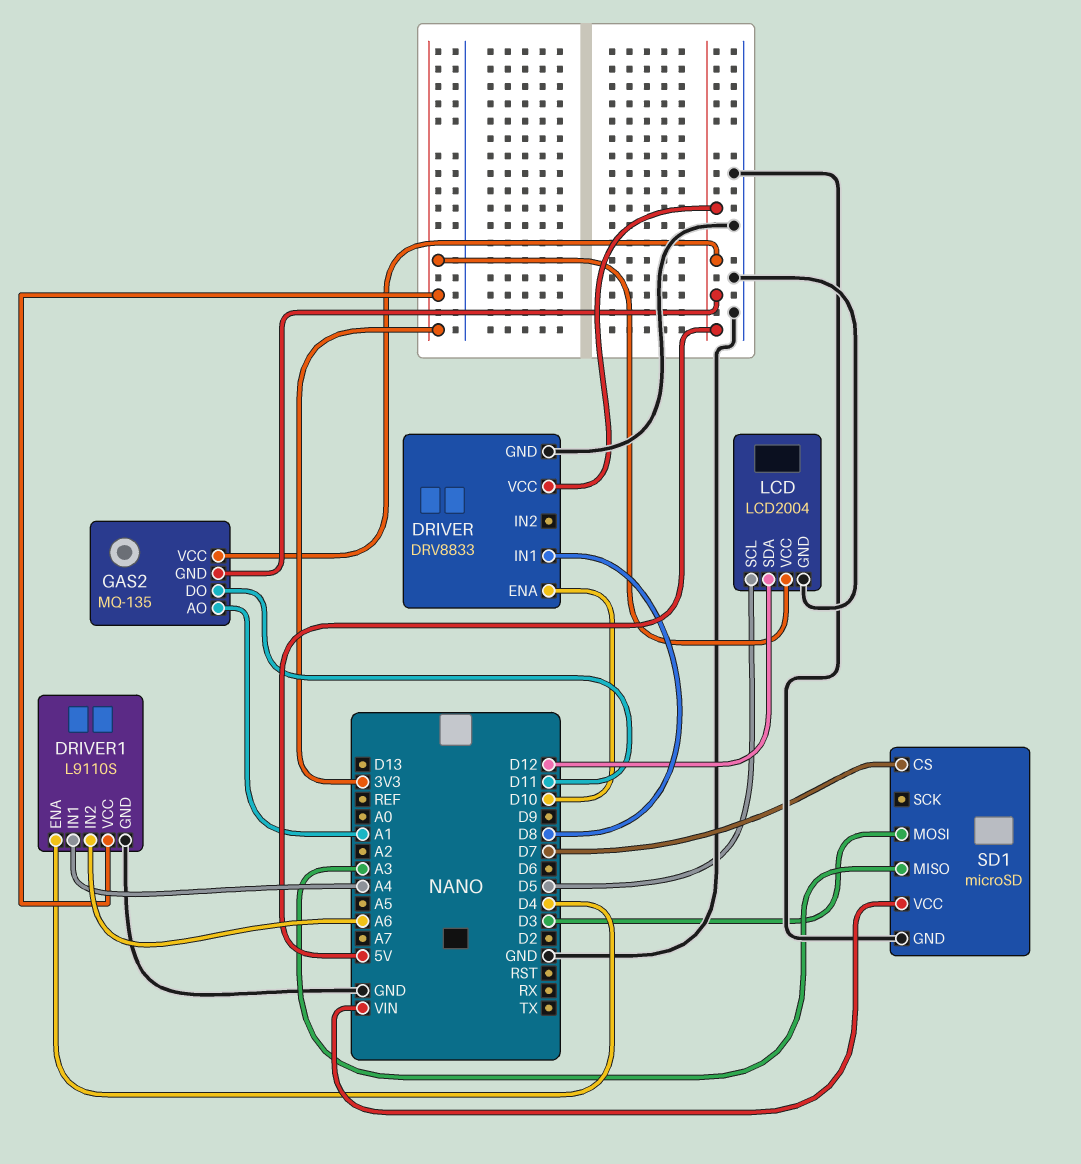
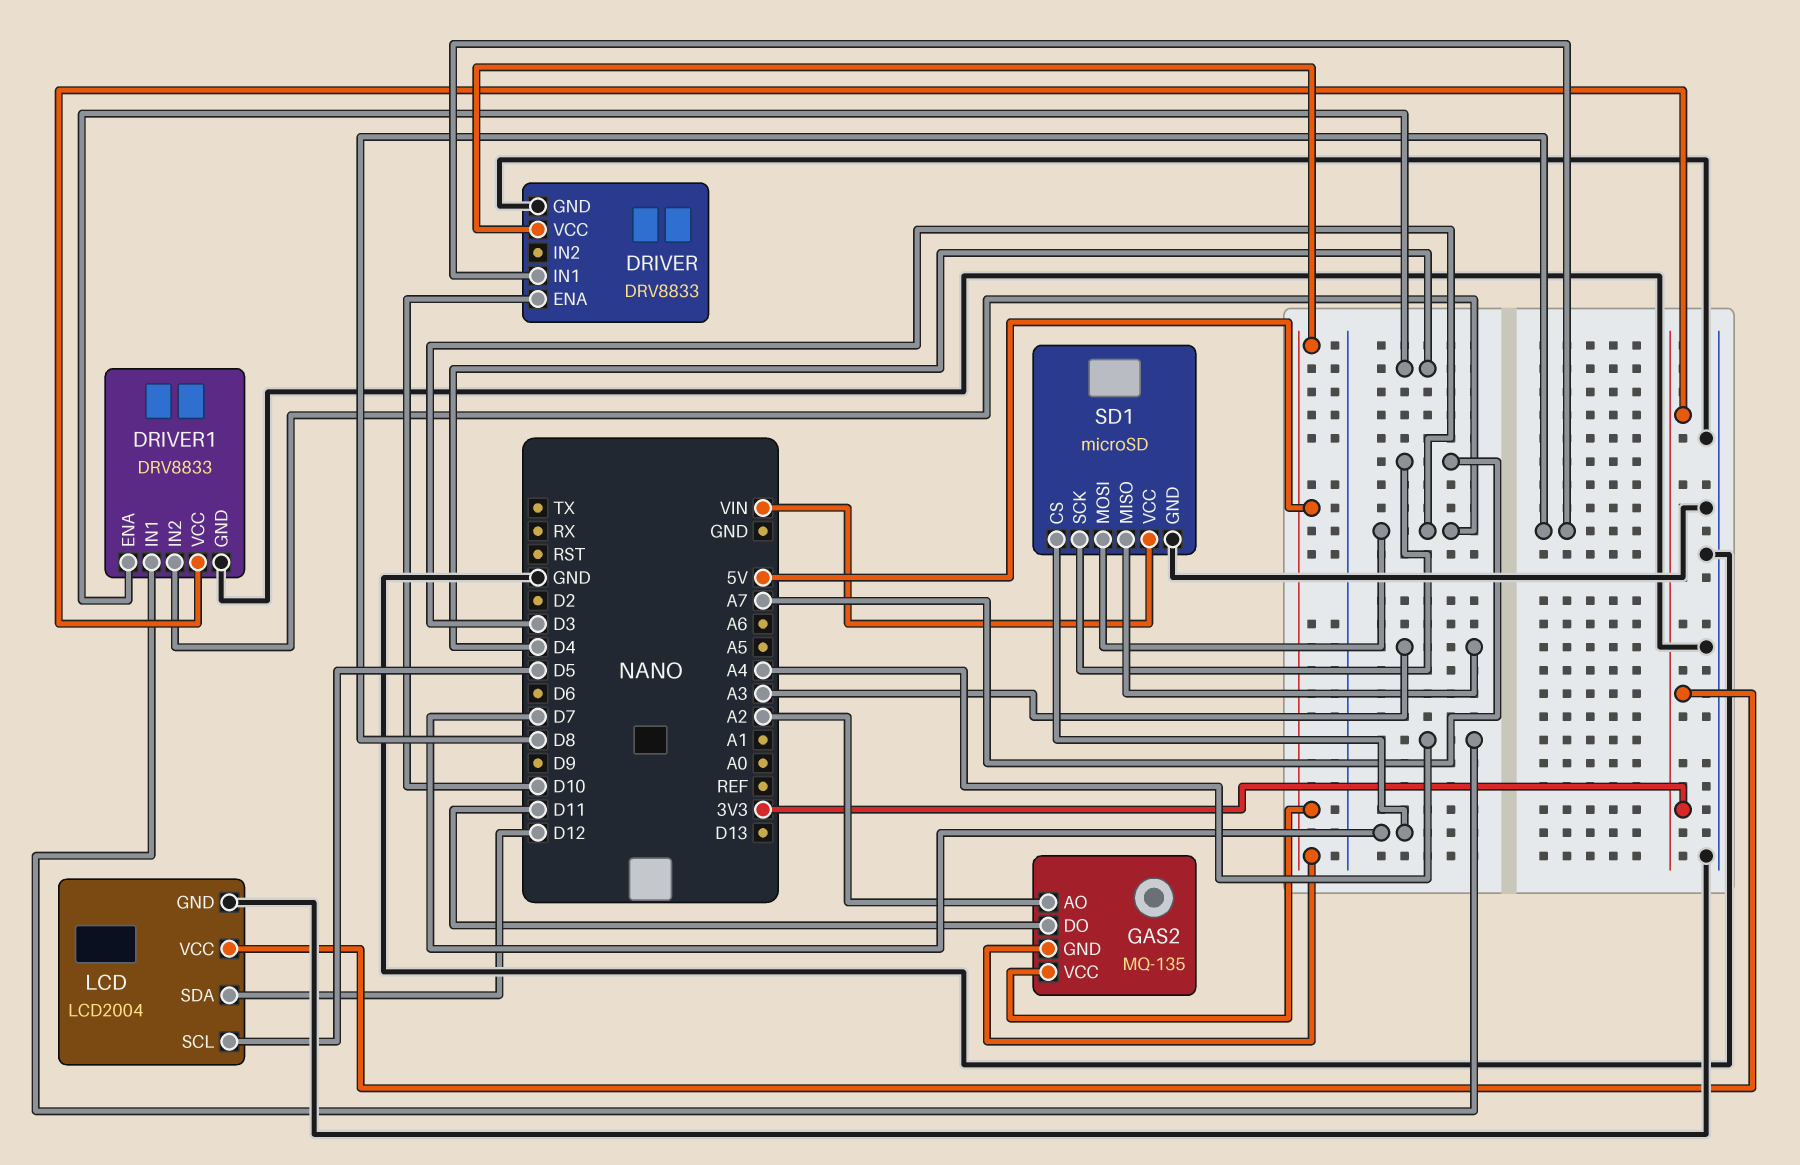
DRIVER1: L9110S -> DRV8833
DRIVER1 pin IN2: A6 -> D3
GAS2 pin AO: A1 -> A2
SD1 pin SCK: none -> A7

